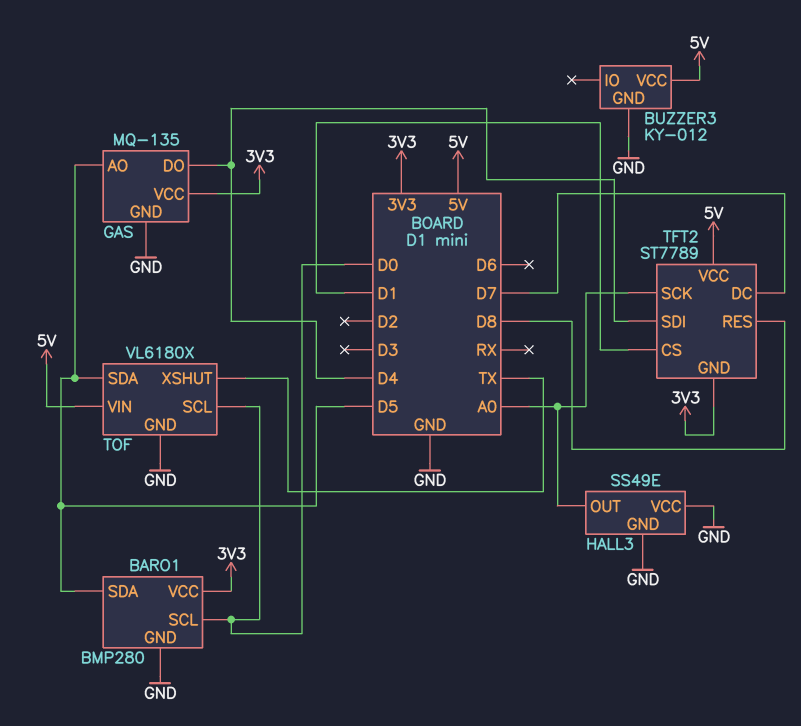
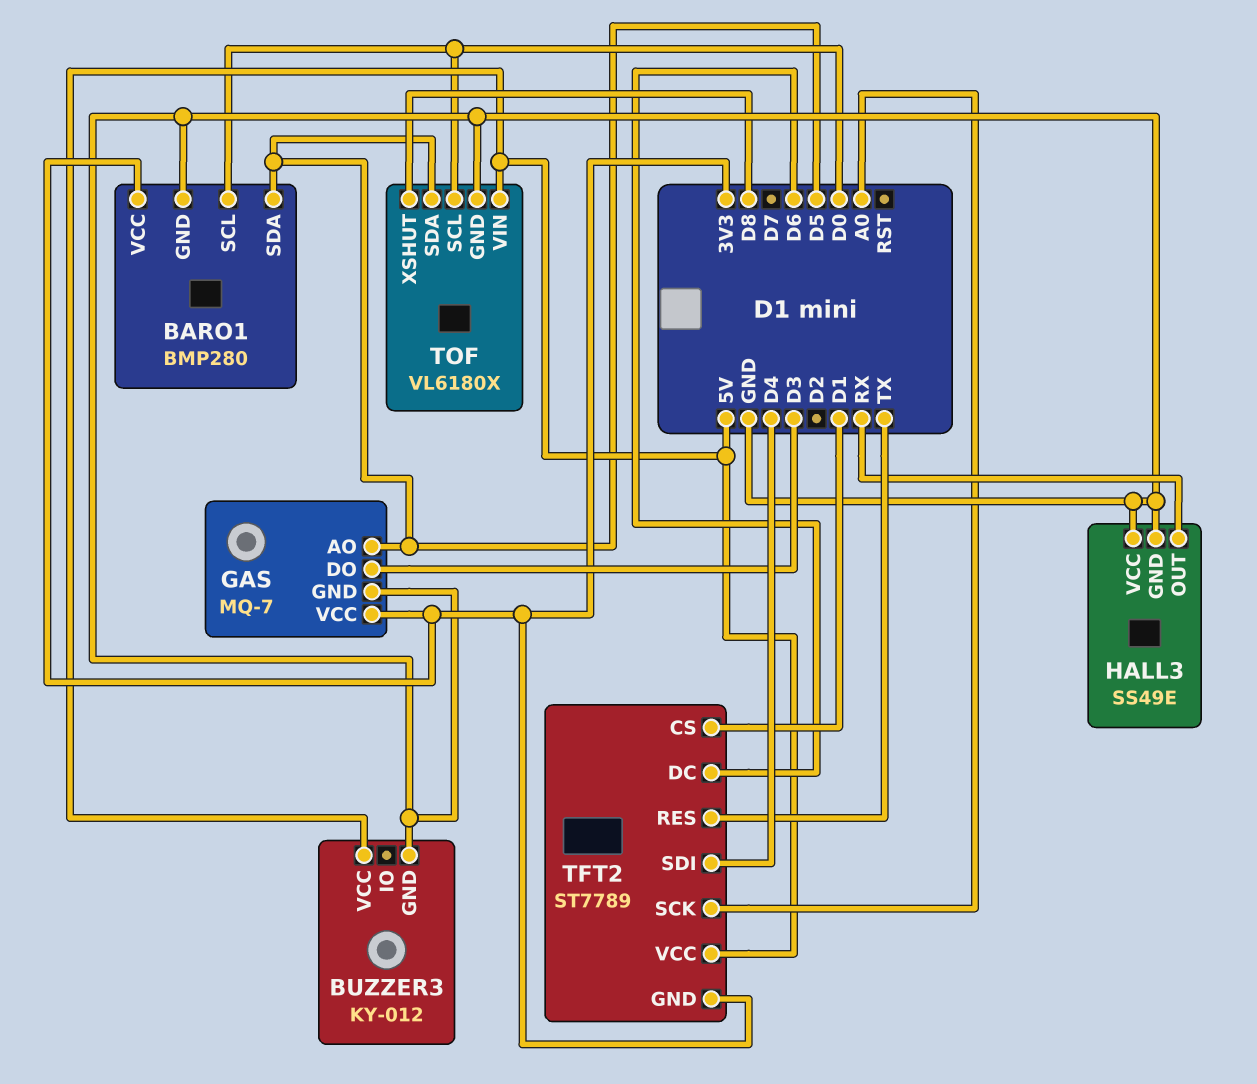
GAS: MQ-135 -> MQ-7
GAS pin DO: D4 -> D3
HALL3 pin OUT: A0 -> RX
TFT2 pin DC: D7 -> D6
TFT2 pin RES: D8 -> TX
TOF pin XSHUT: TX -> D8

